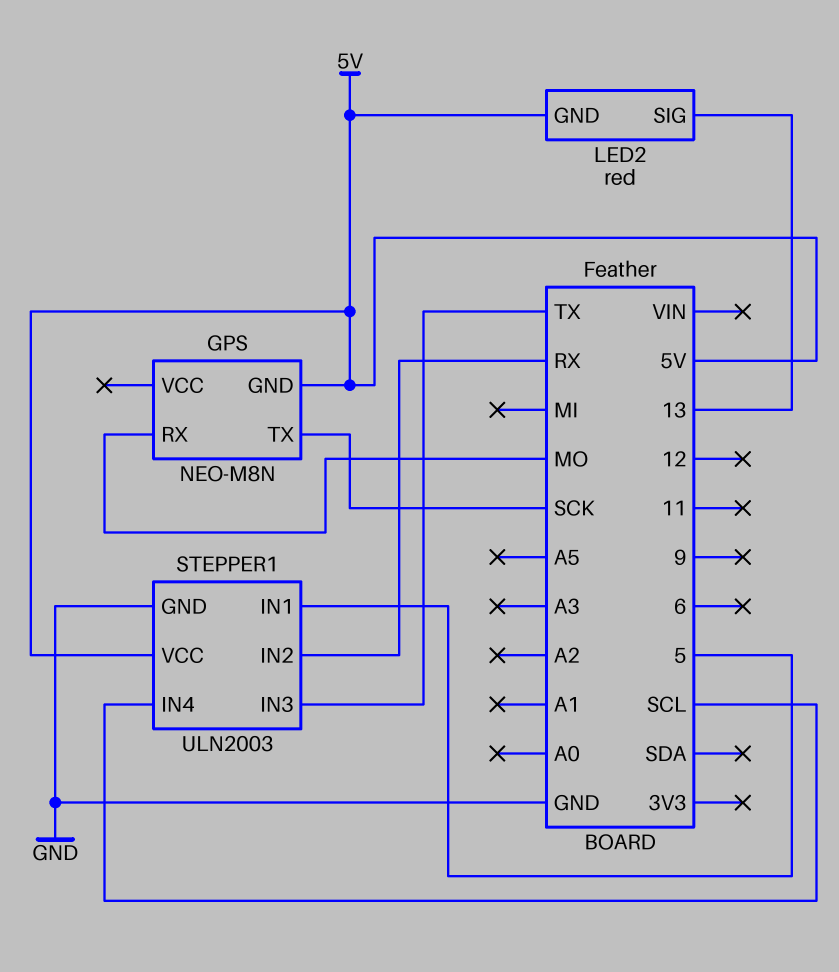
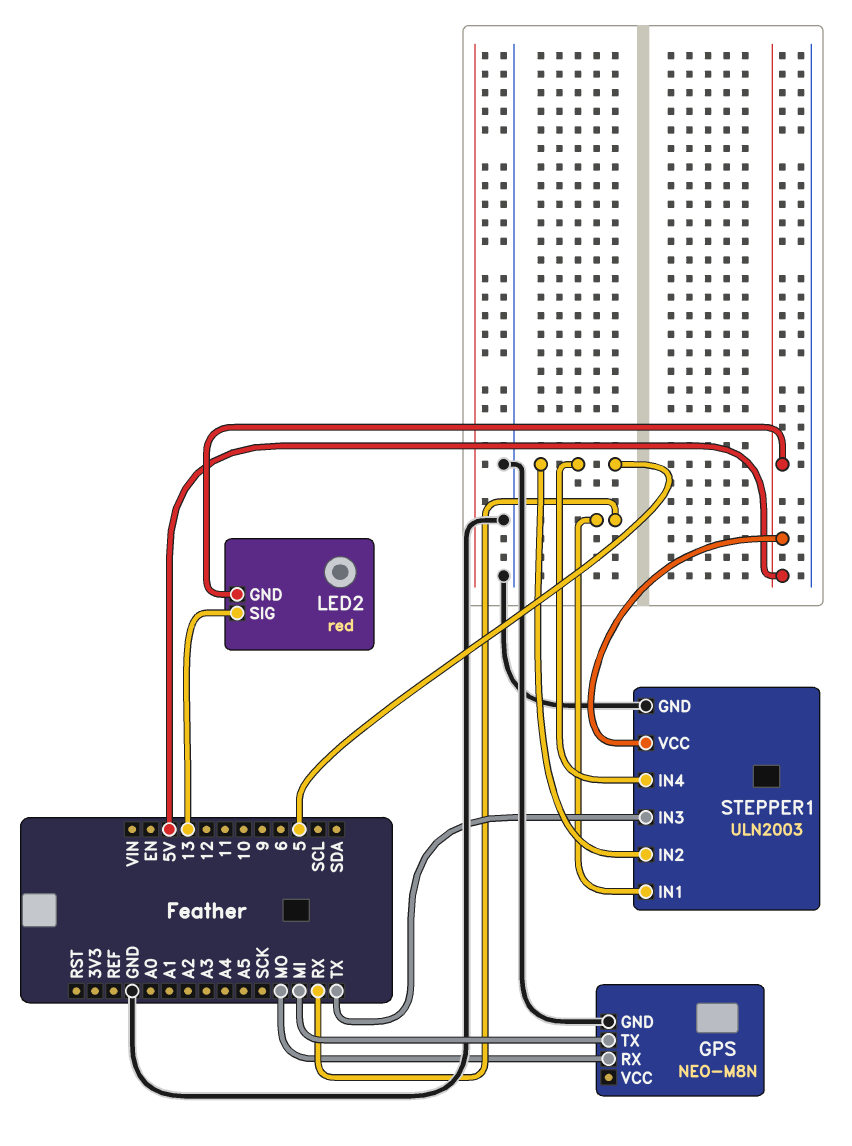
GPS pin GND: 5V -> GND
GPS pin TX: SCK -> MI
STEPPER1 pin IN1: 5 -> RX
STEPPER1 pin IN2: RX -> 5
STEPPER1 pin IN4: SCL -> 5

